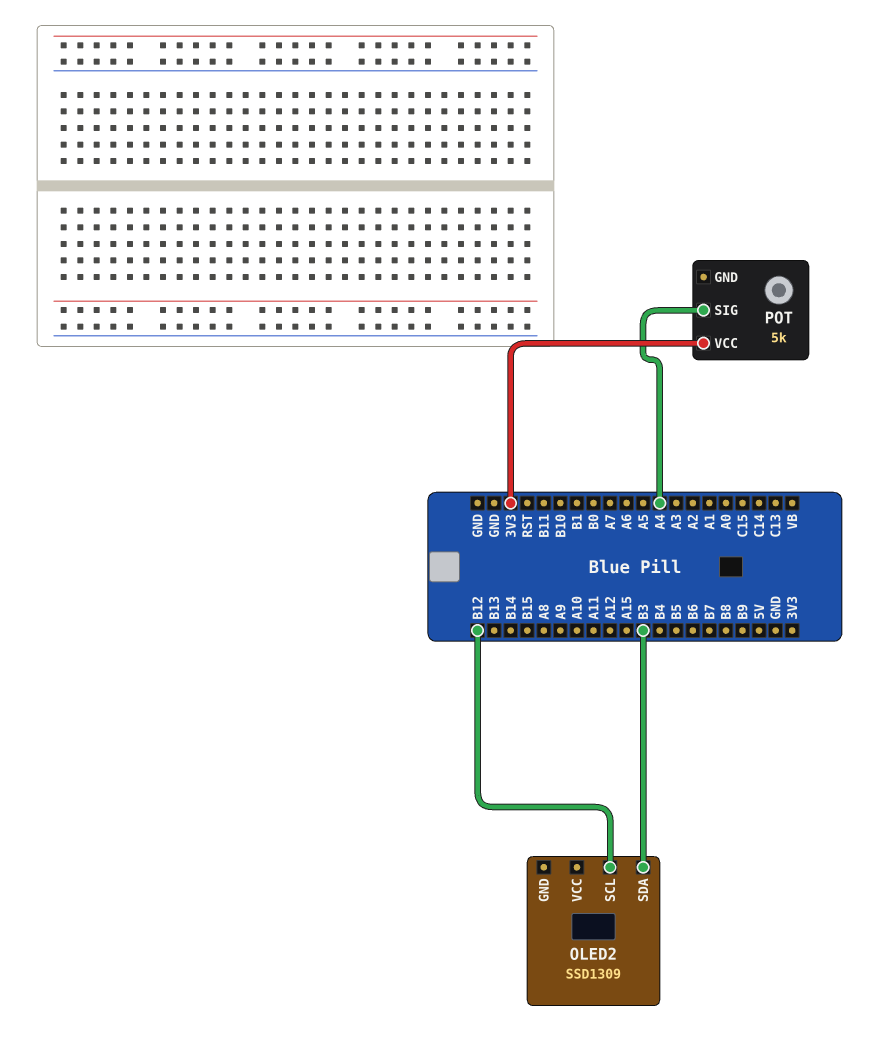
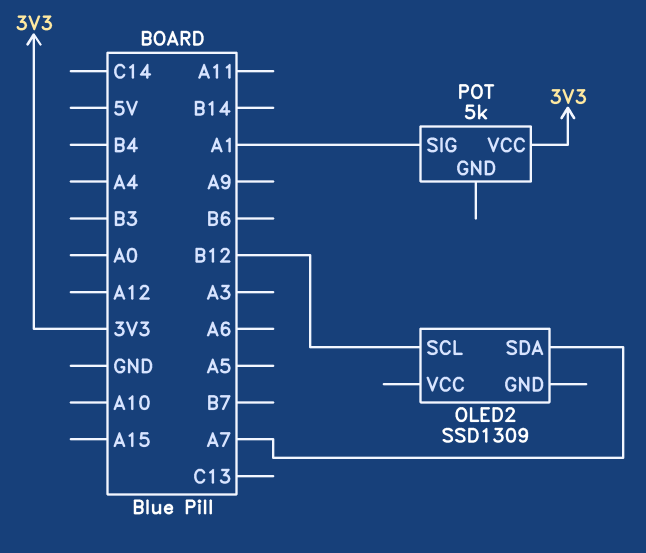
OLED2 pin SDA: B3 -> A7
POT pin SIG: A4 -> A1

